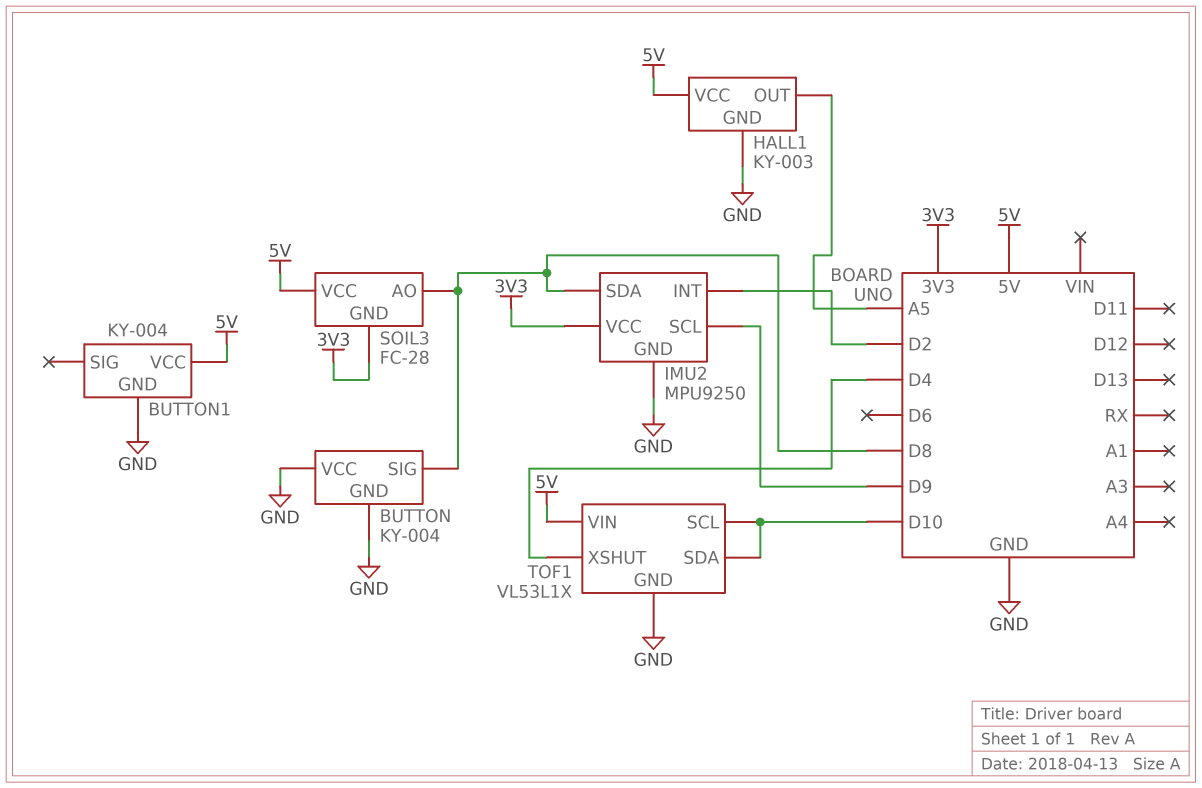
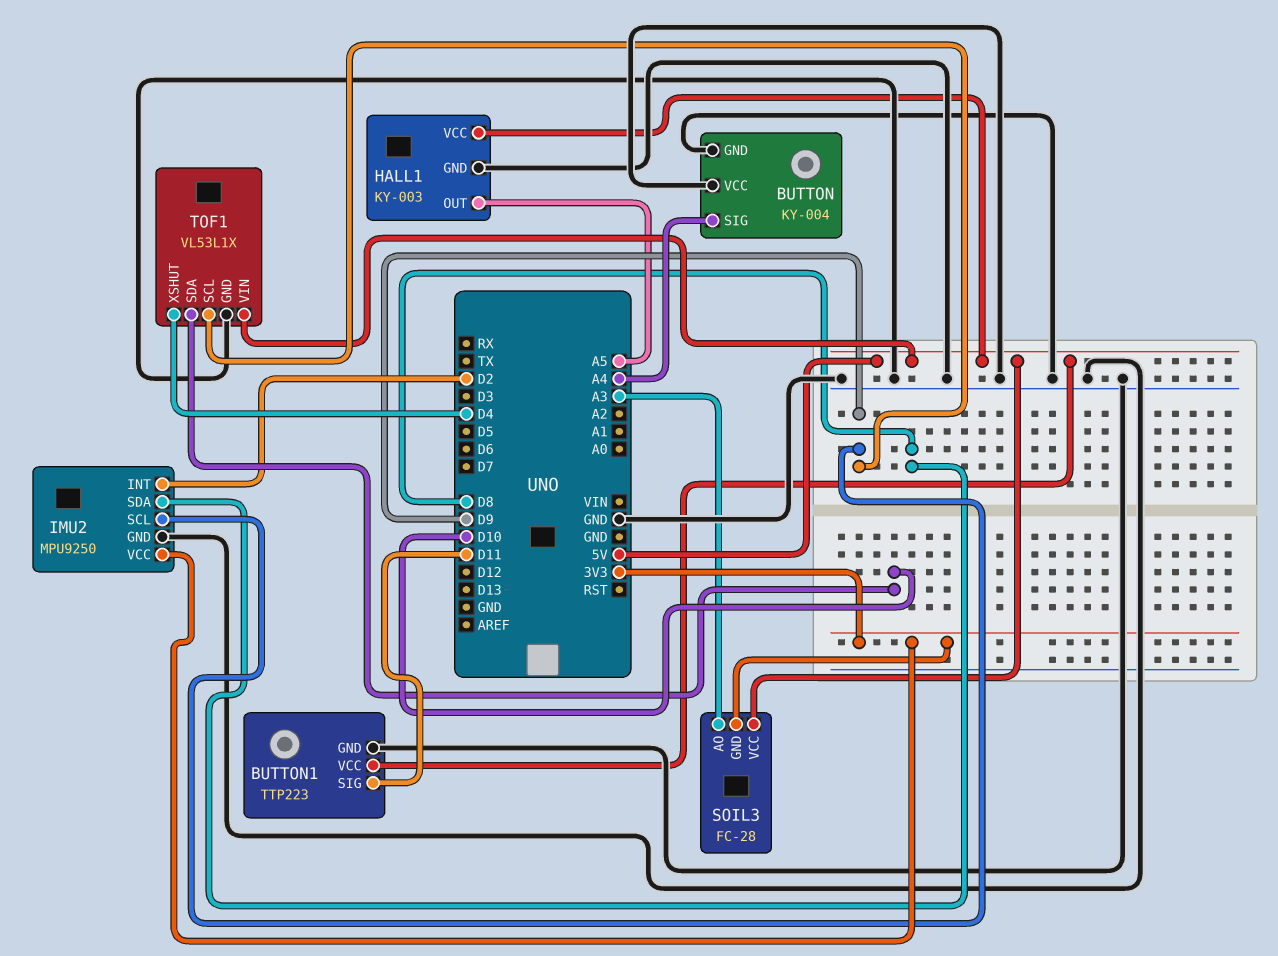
BUTTON pin SIG: D8 -> A4
BUTTON1: KY-004 -> TTP223
BUTTON1 pin SIG: none -> D11
SOIL3 pin AO: D8 -> A3
TOF1 pin SCL: D10 -> D9

